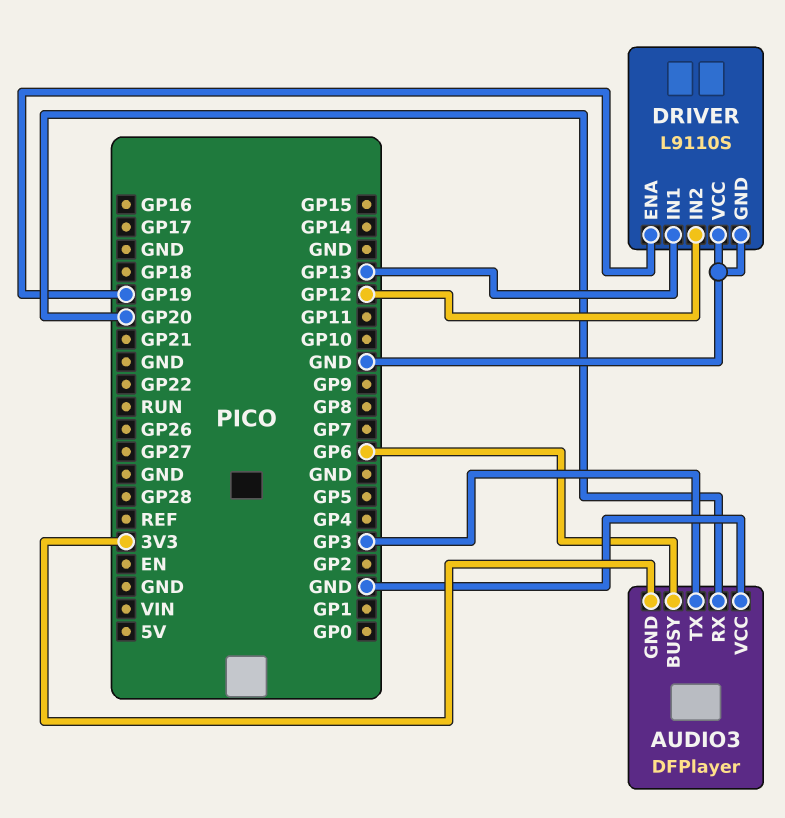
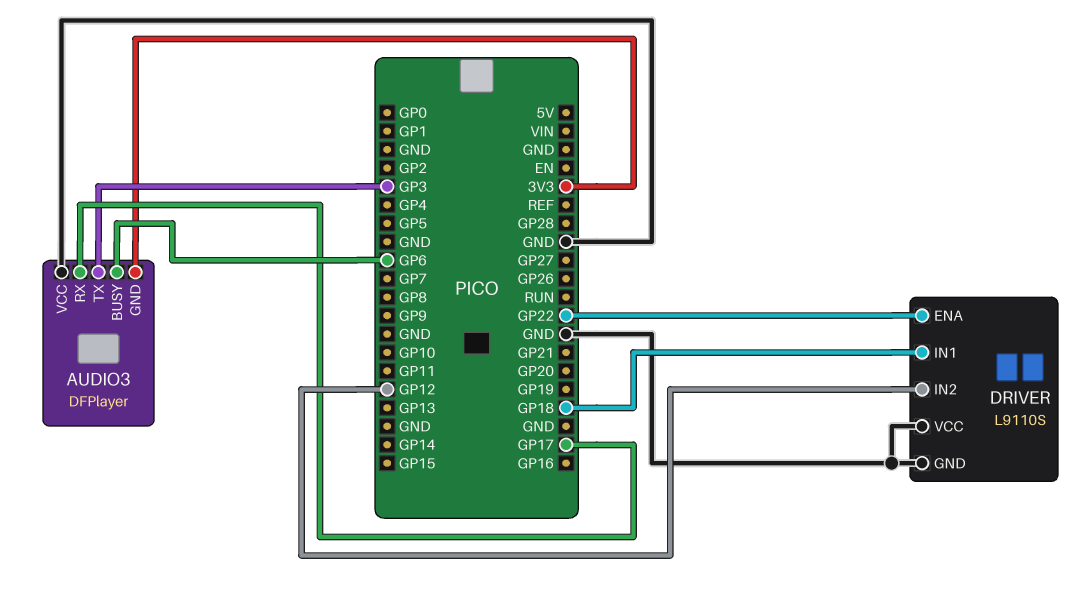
AUDIO3 pin RX: GP20 -> GP17
DRIVER pin ENA: GP19 -> GP22
DRIVER pin IN1: GP13 -> GP18

